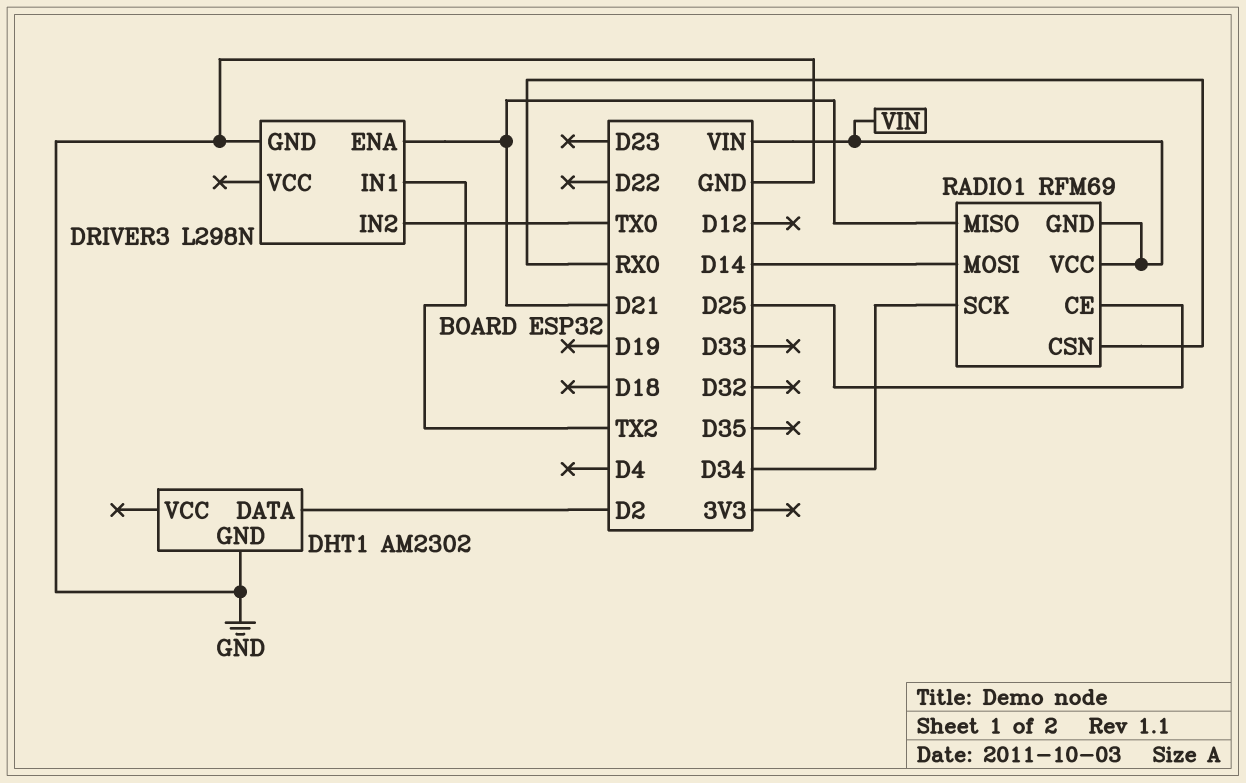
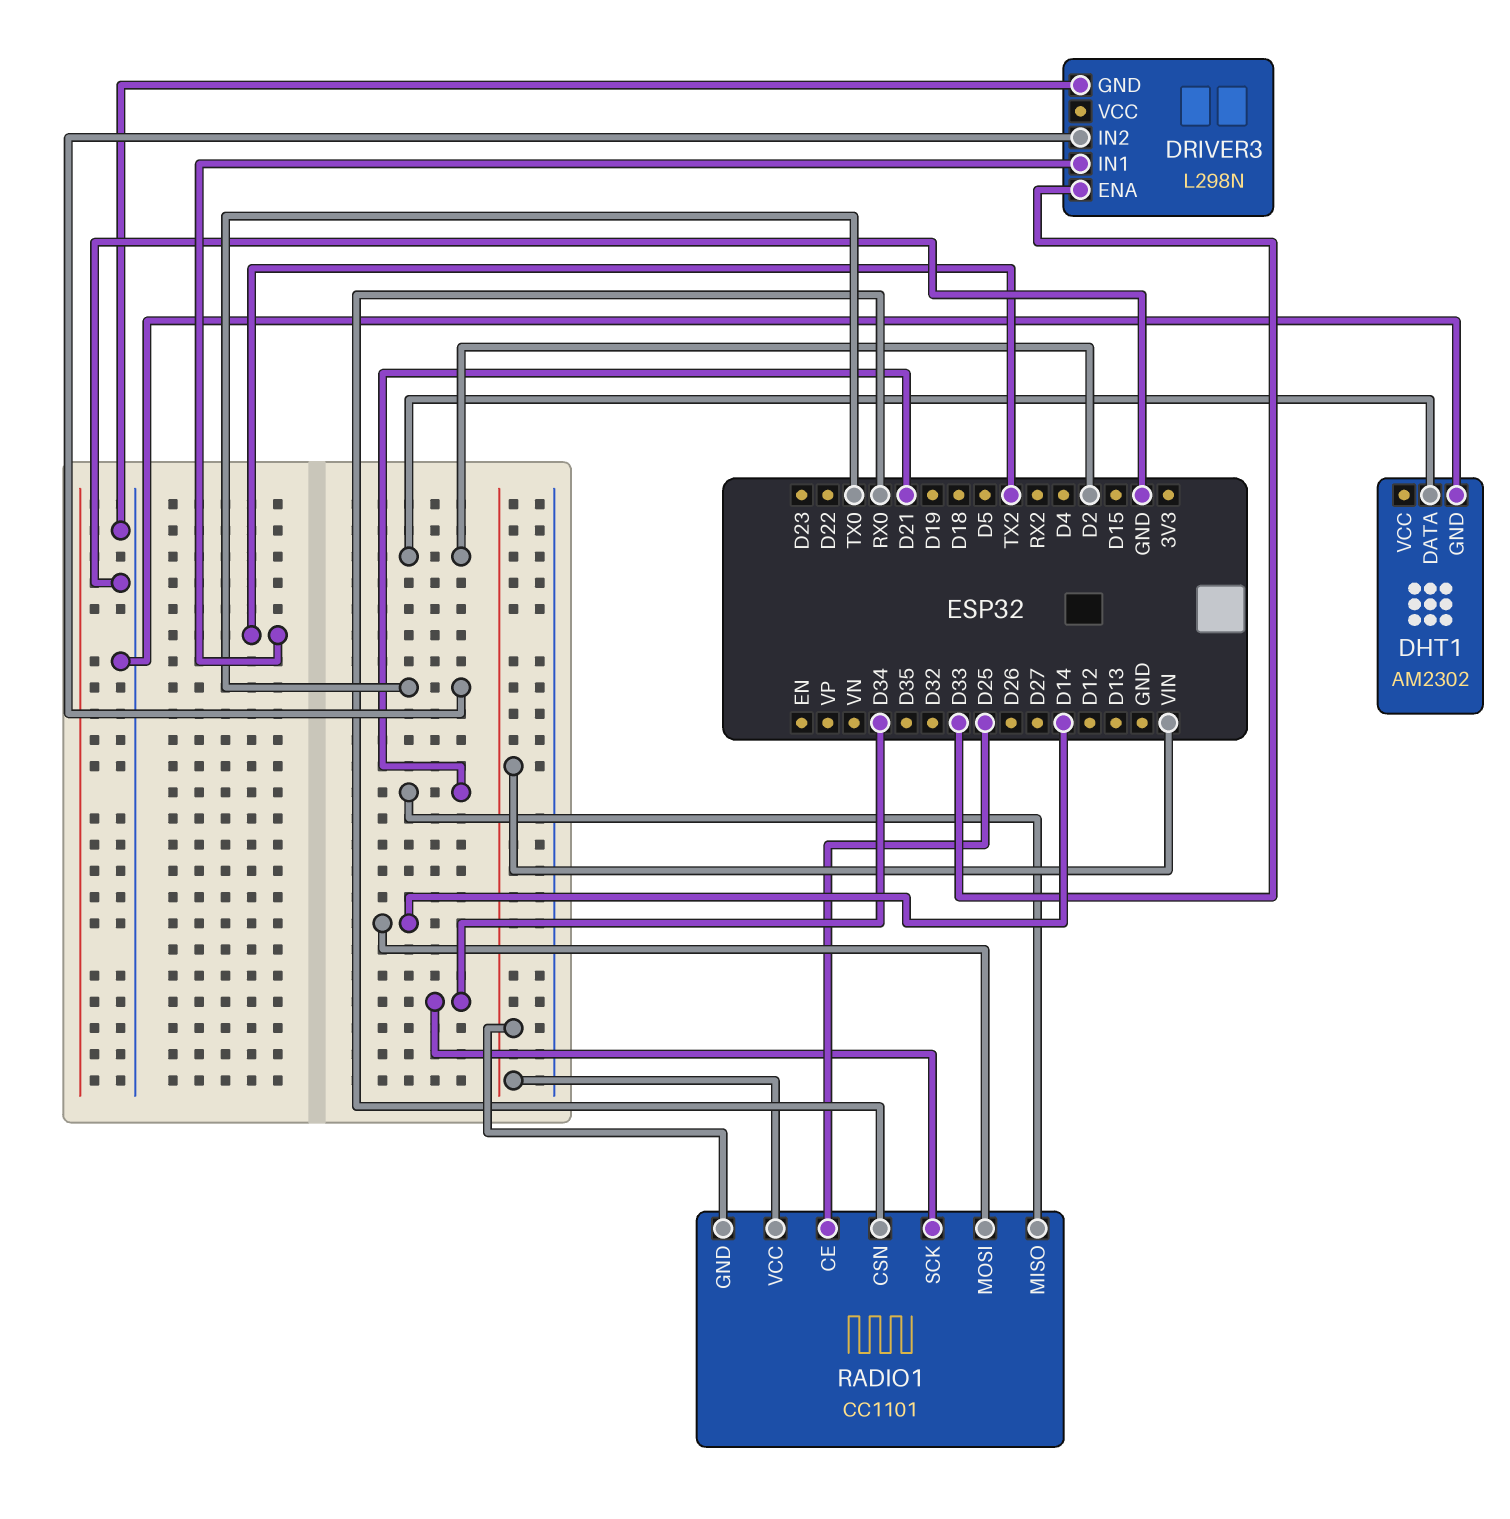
DRIVER3 pin ENA: D21 -> D33
RADIO1: RFM69 -> CC1101

